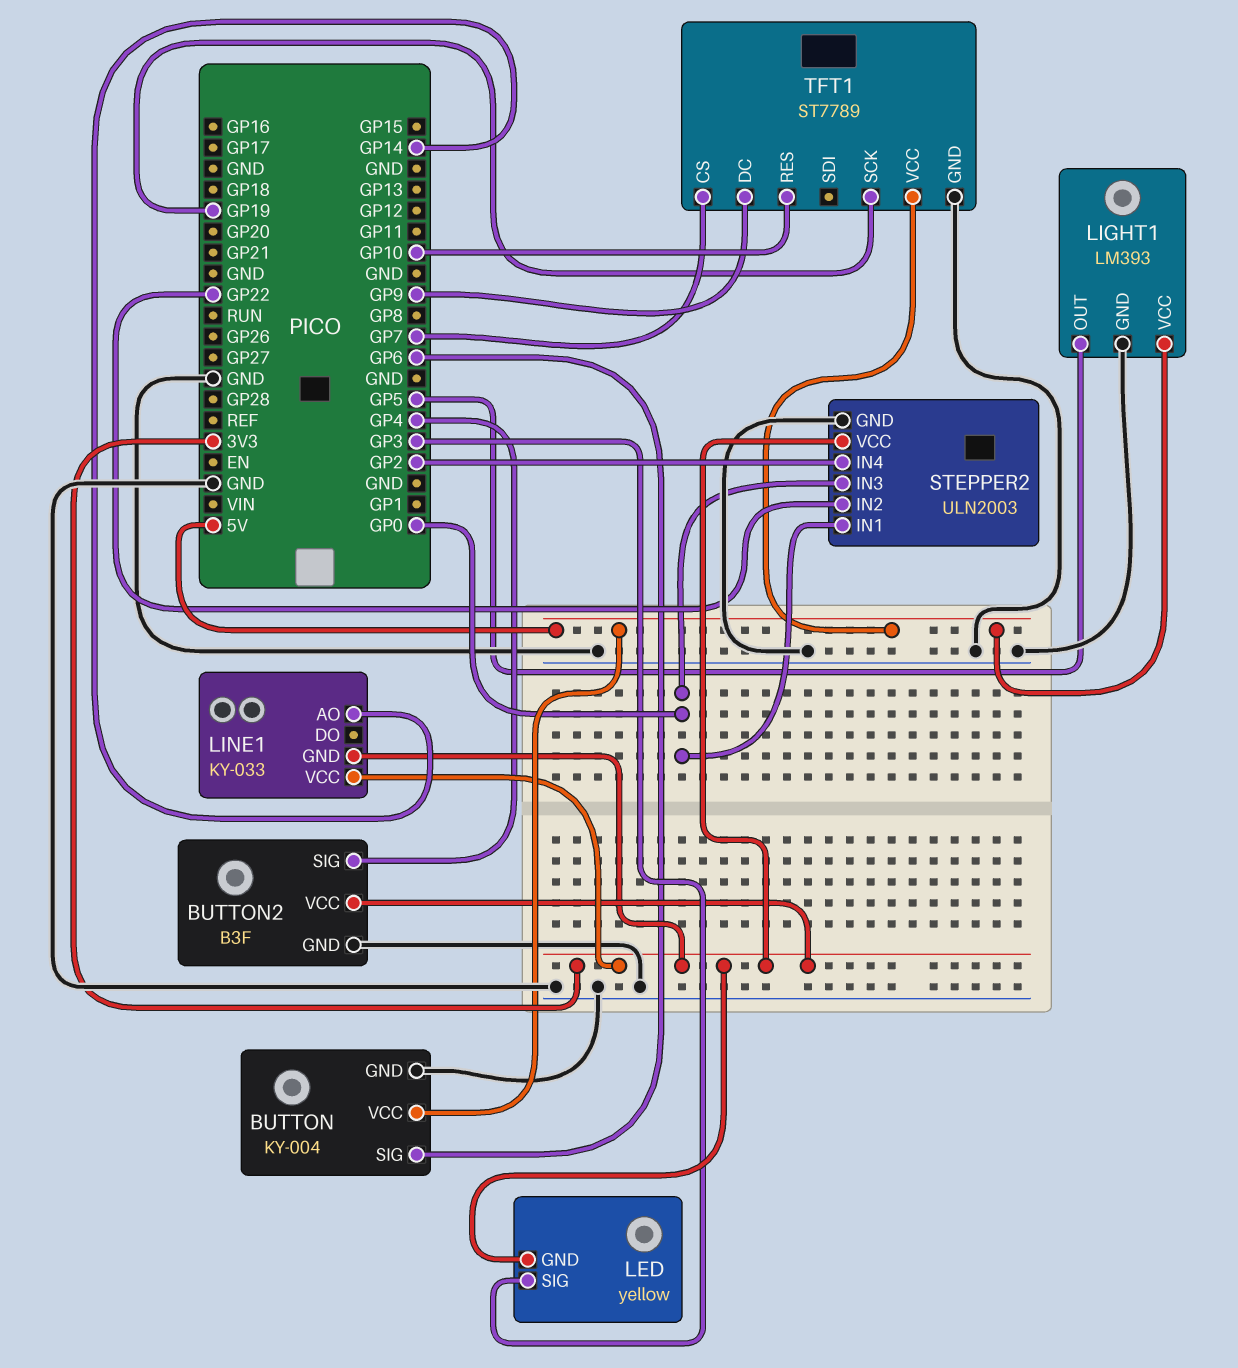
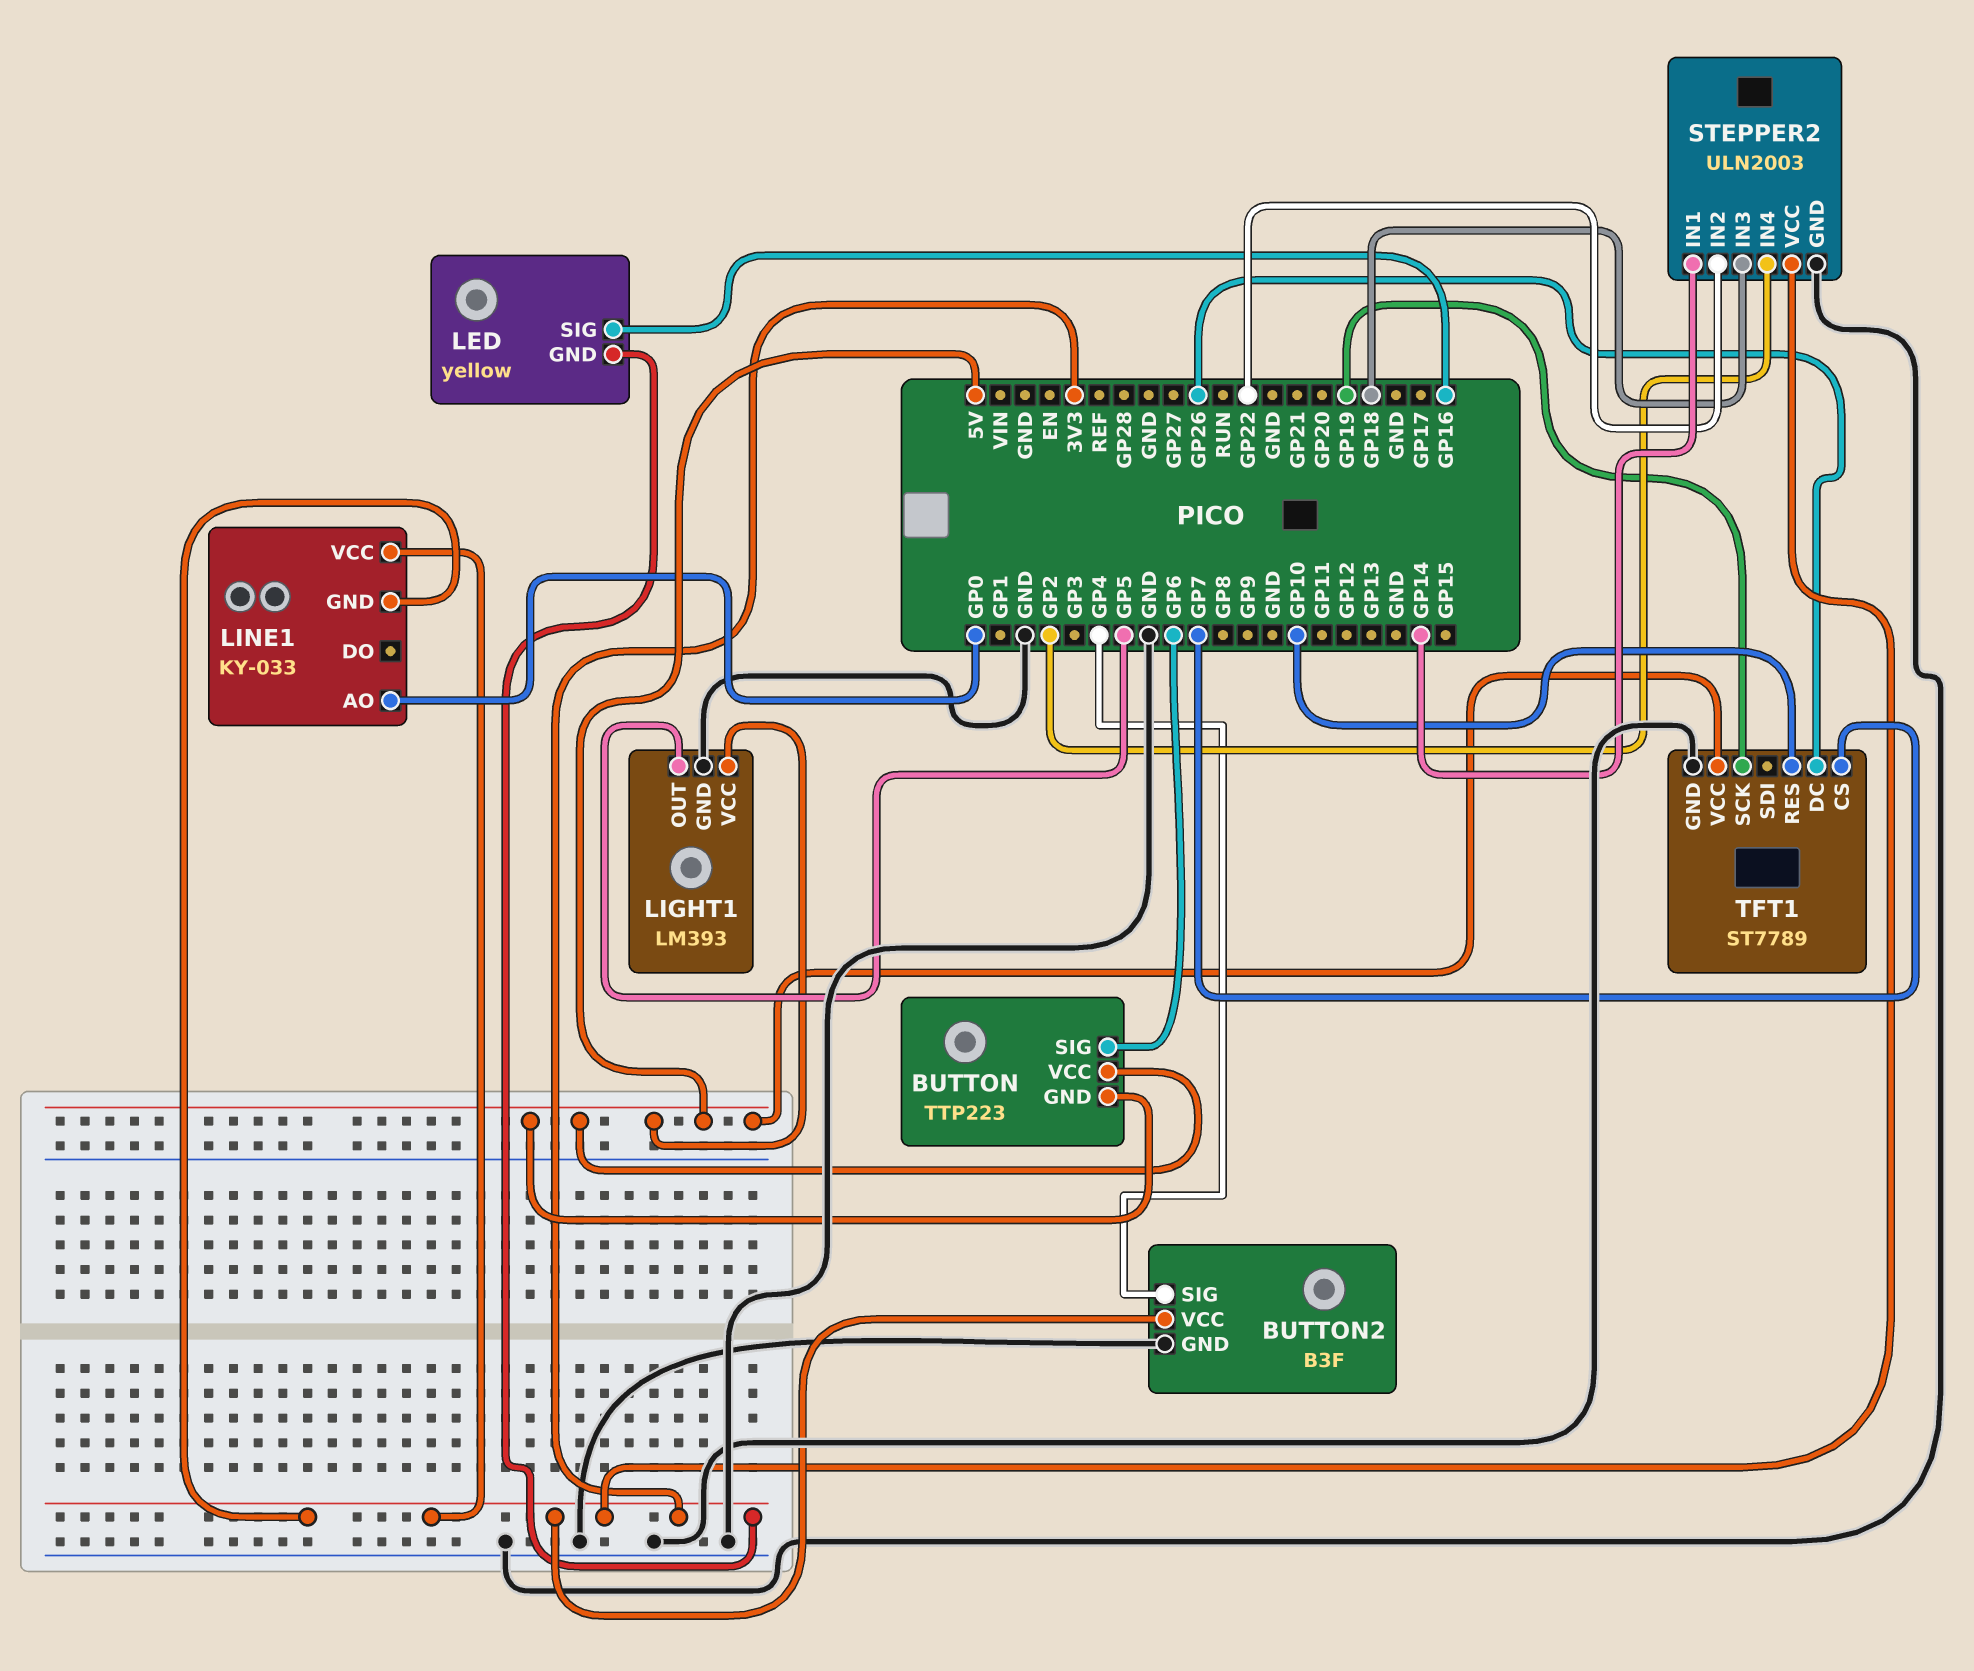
BUTTON: KY-004 -> TTP223
BUTTON pin GND: GND -> 5V
LED pin SIG: GP3 -> GP16
LINE1 pin AO: GP14 -> GP0
STEPPER2 pin IN1: GP0 -> GP14
STEPPER2 pin IN3: GP0 -> GP18
TFT1 pin DC: GP9 -> GP26

